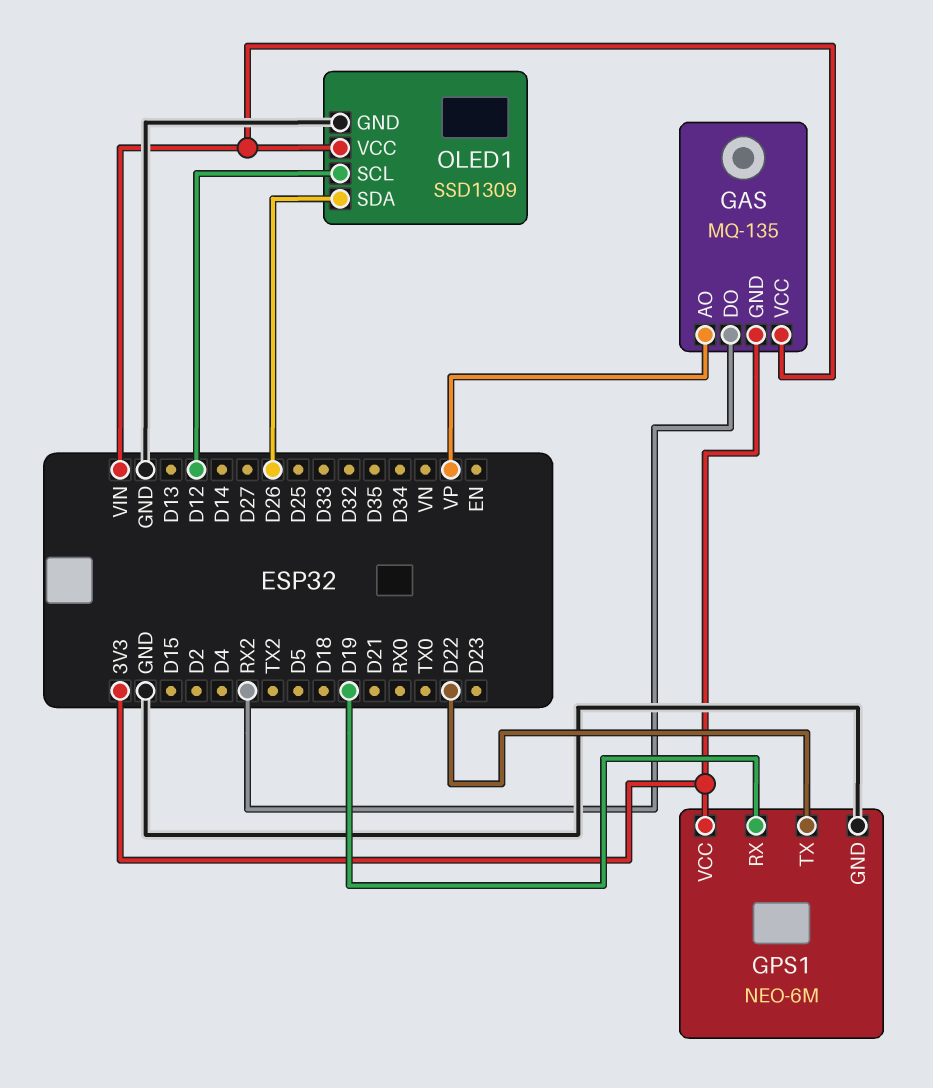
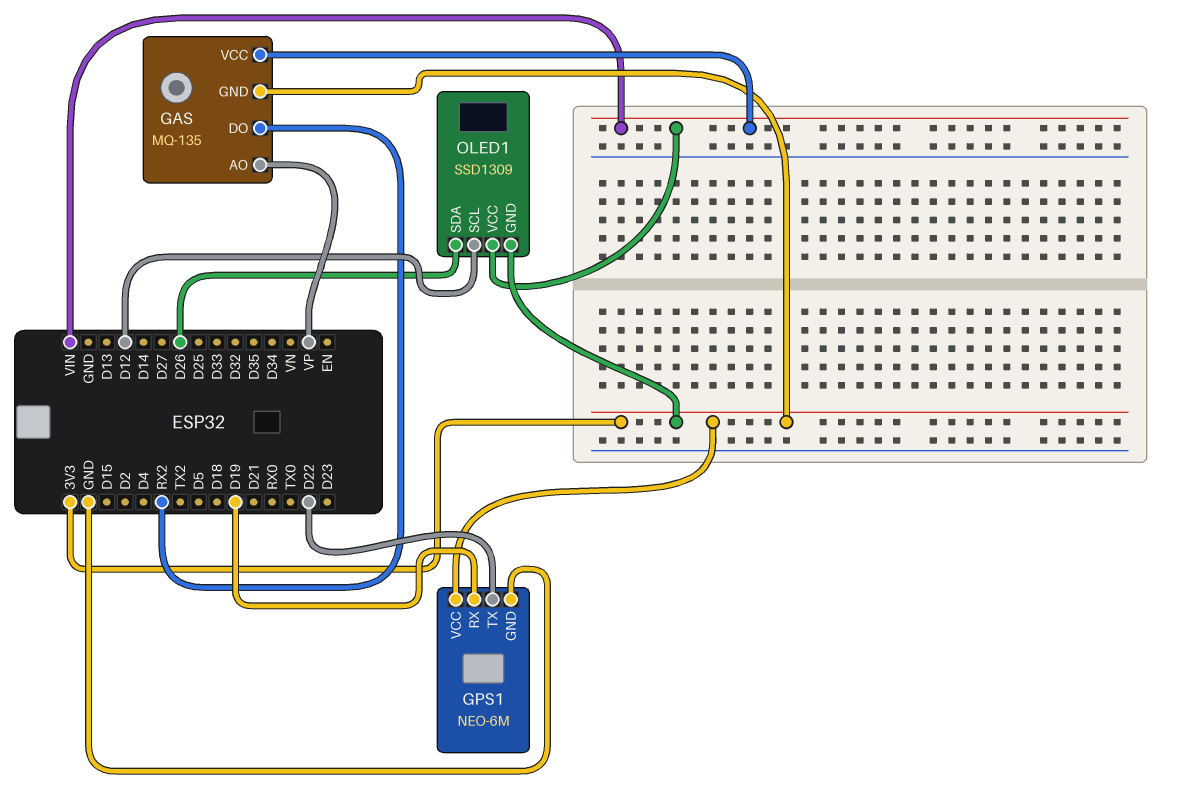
OLED1 pin GND: GND -> 3V3

